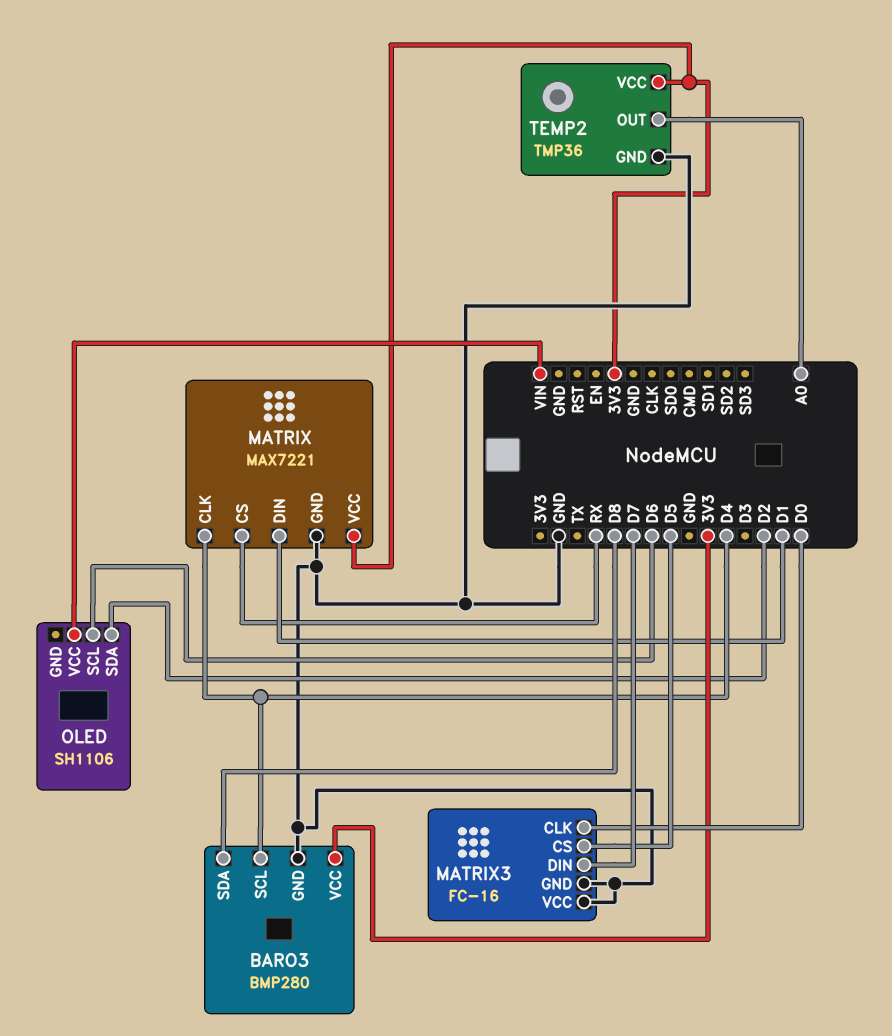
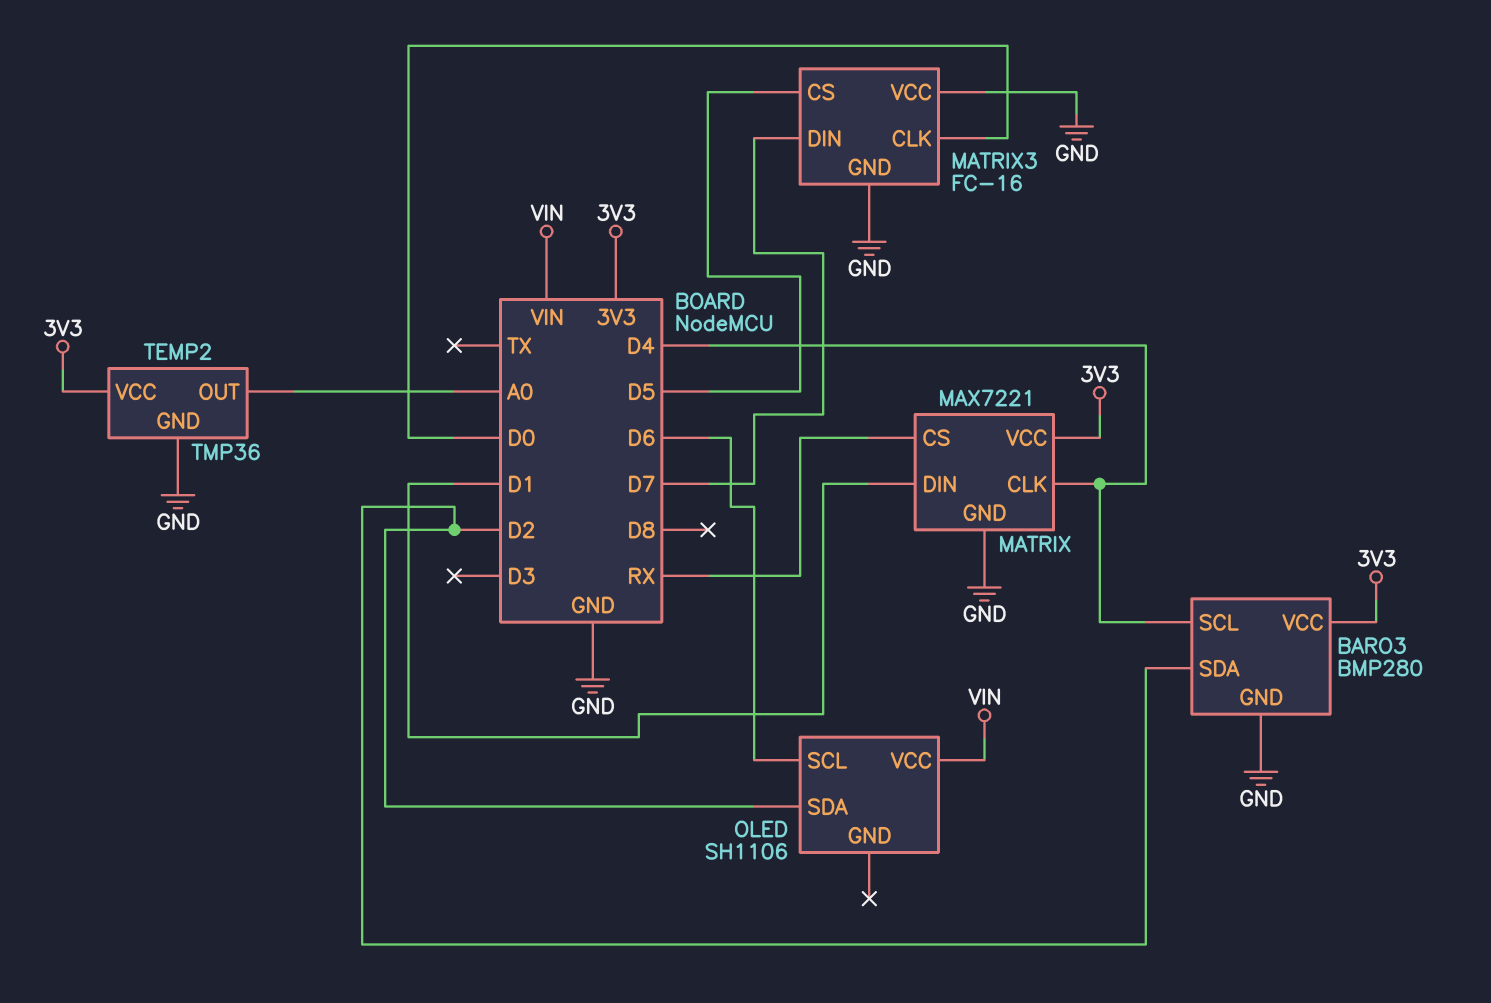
BARO3 pin SDA: D8 -> D2

